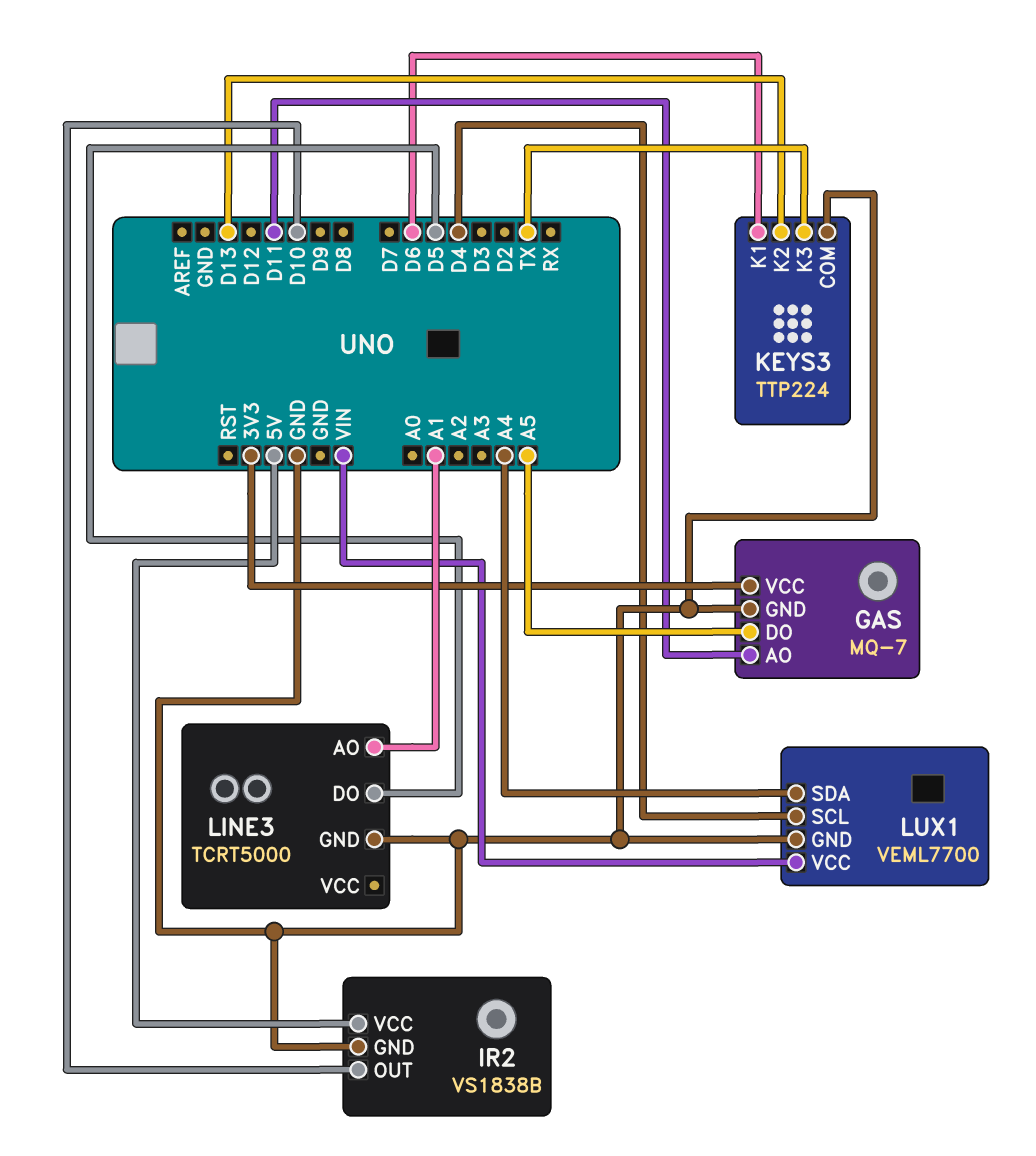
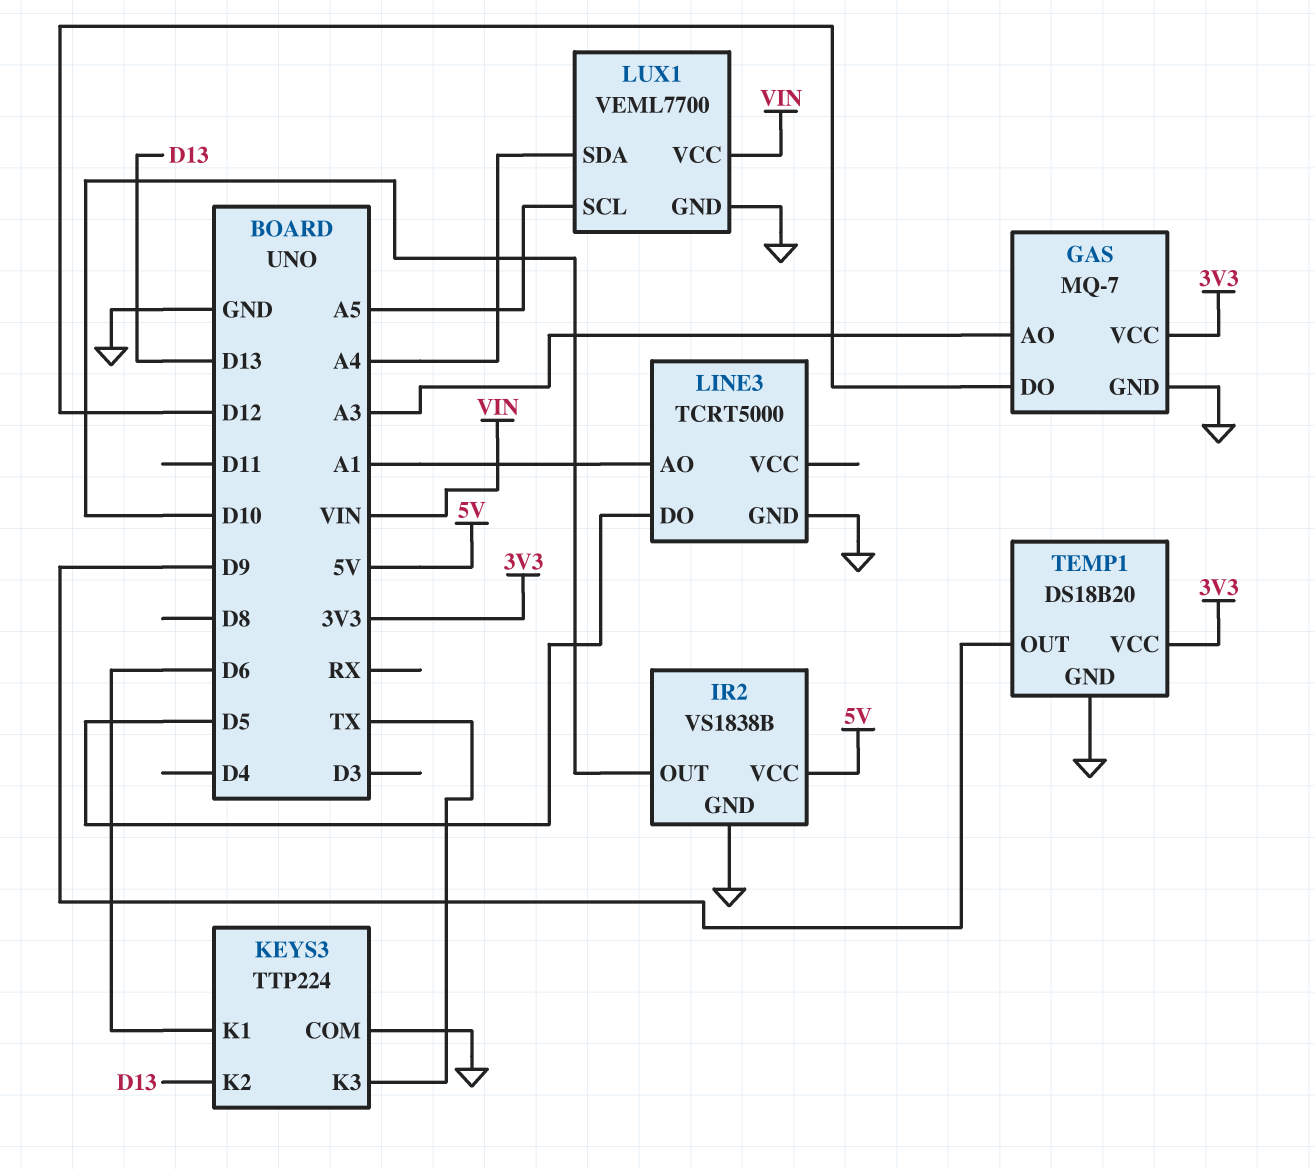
GAS pin AO: D11 -> A3
GAS pin DO: A5 -> D12
LUX1 pin SCL: D4 -> A5
TEMP1: none -> DS18B20
TEMP1 pin GND: none -> GND
TEMP1 pin OUT: none -> D9
TEMP1 pin VCC: none -> 3V3

